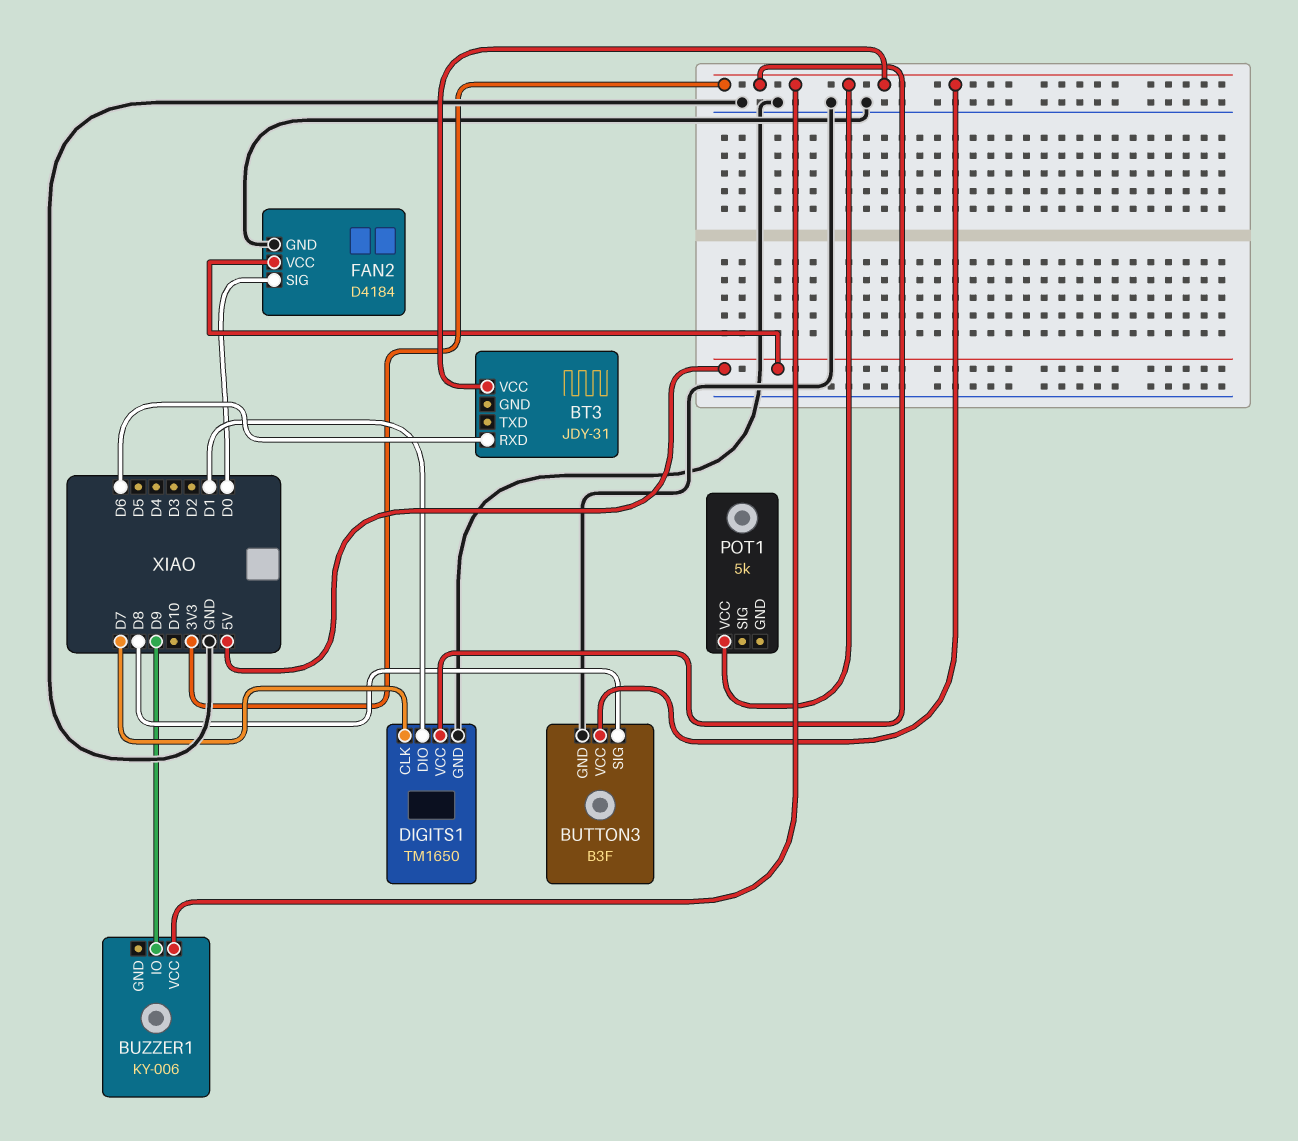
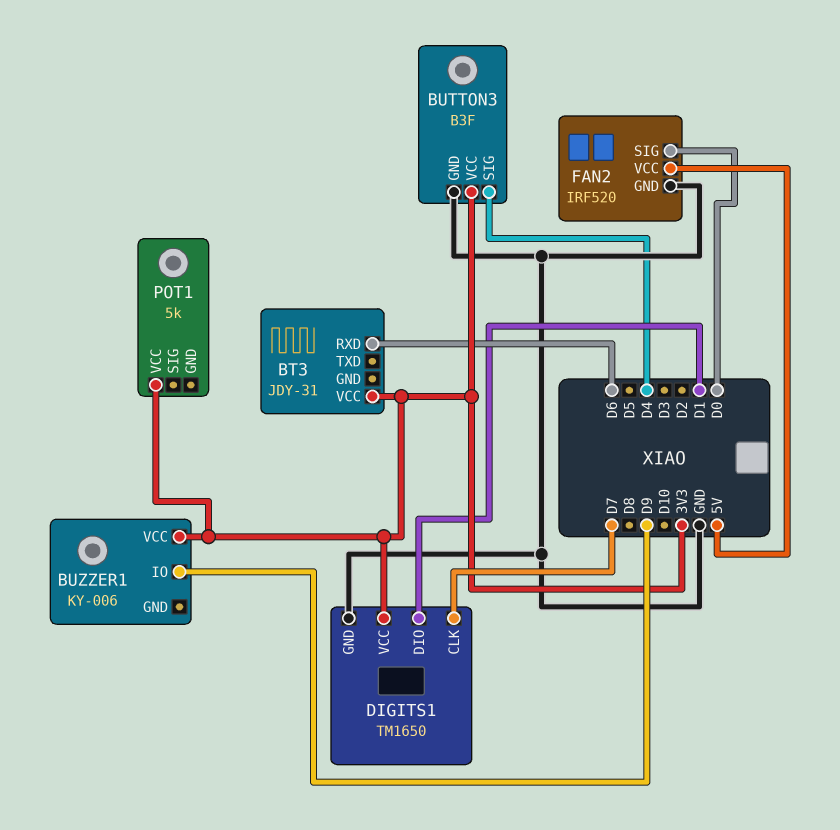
BUTTON3 pin SIG: D8 -> D4
FAN2: D4184 -> IRF520

